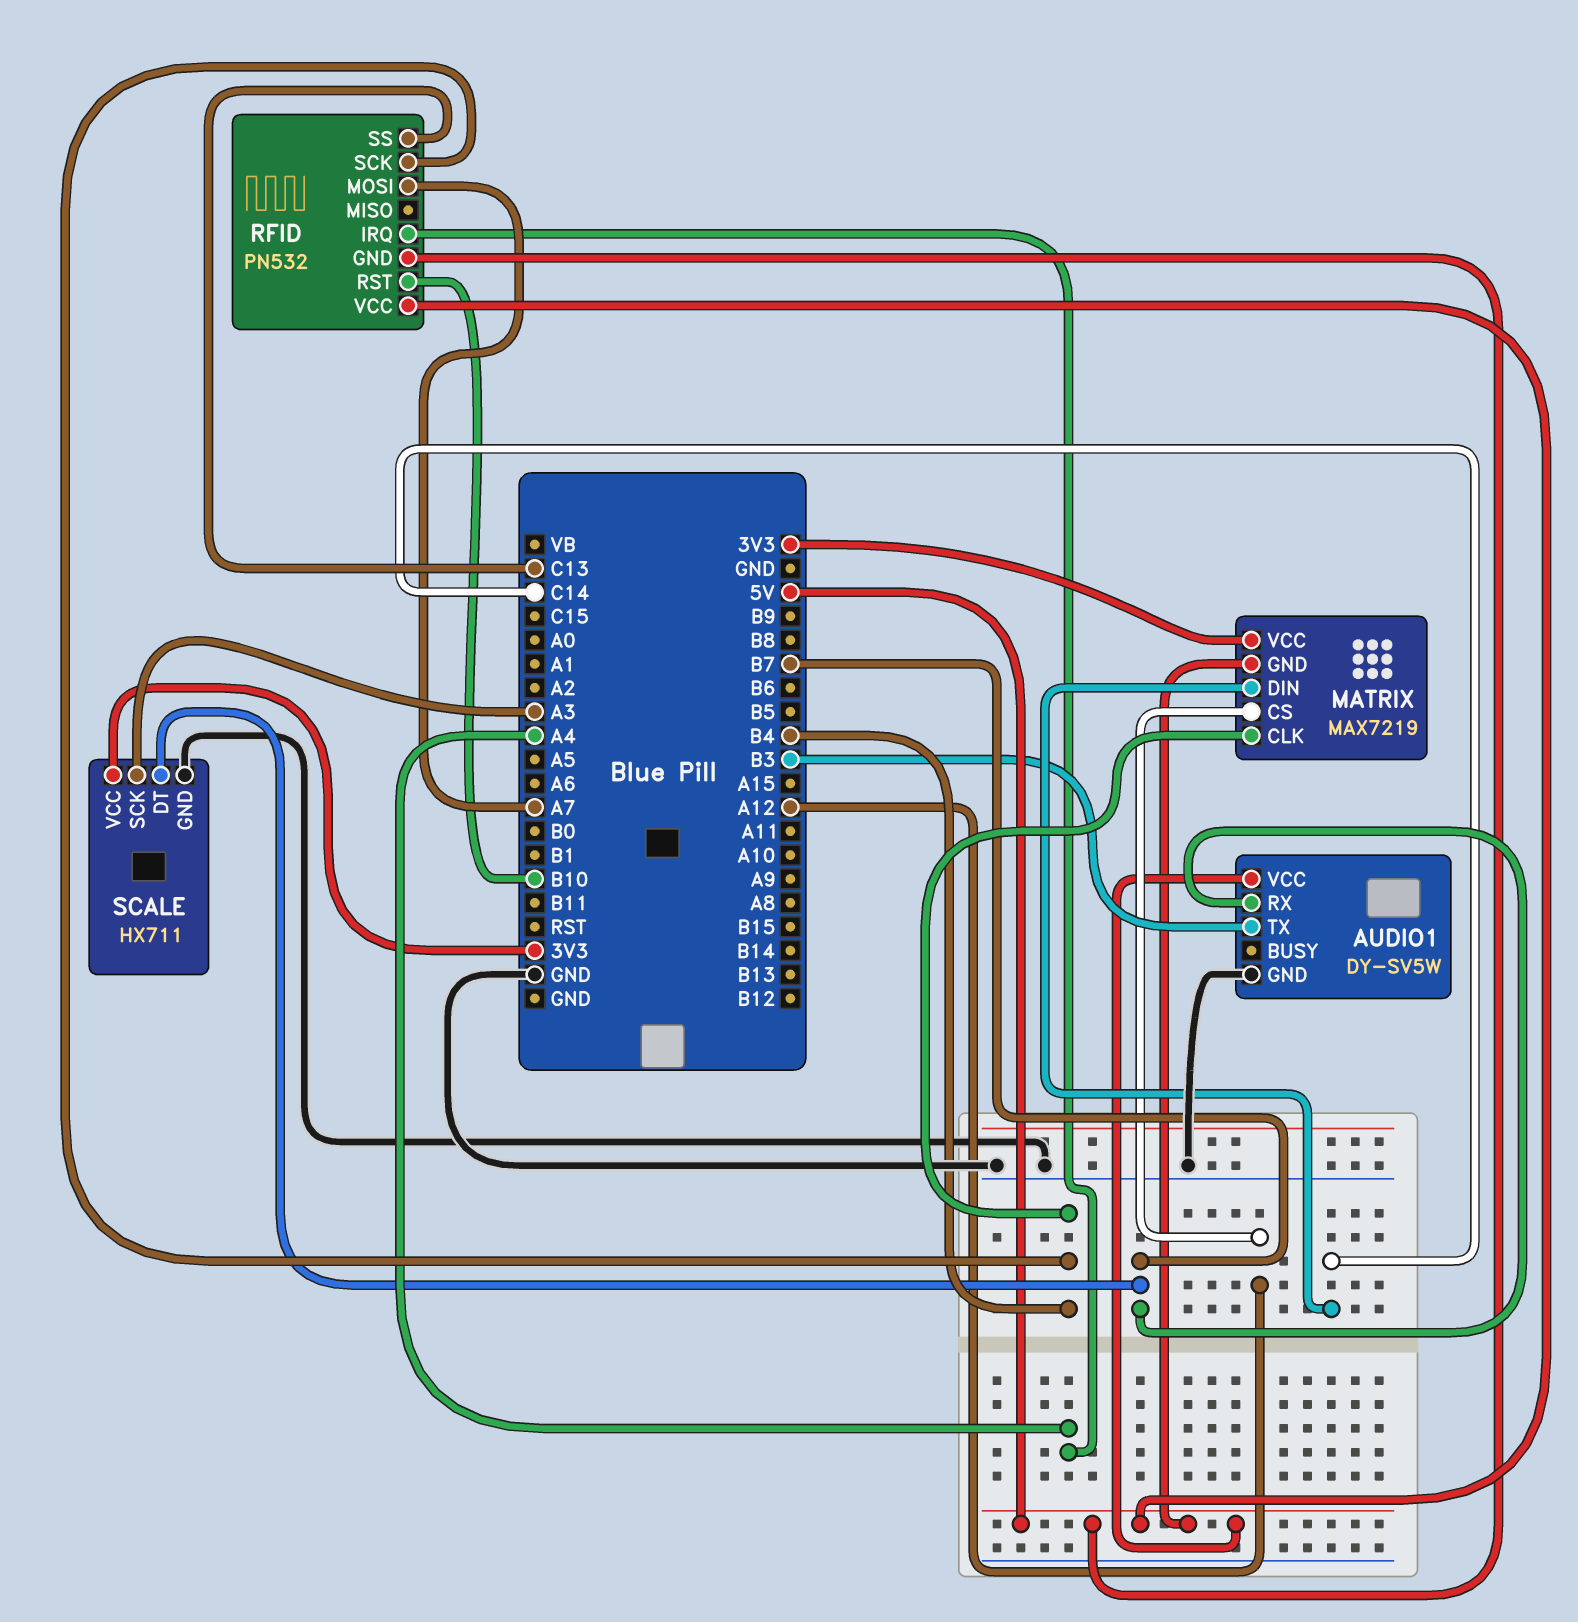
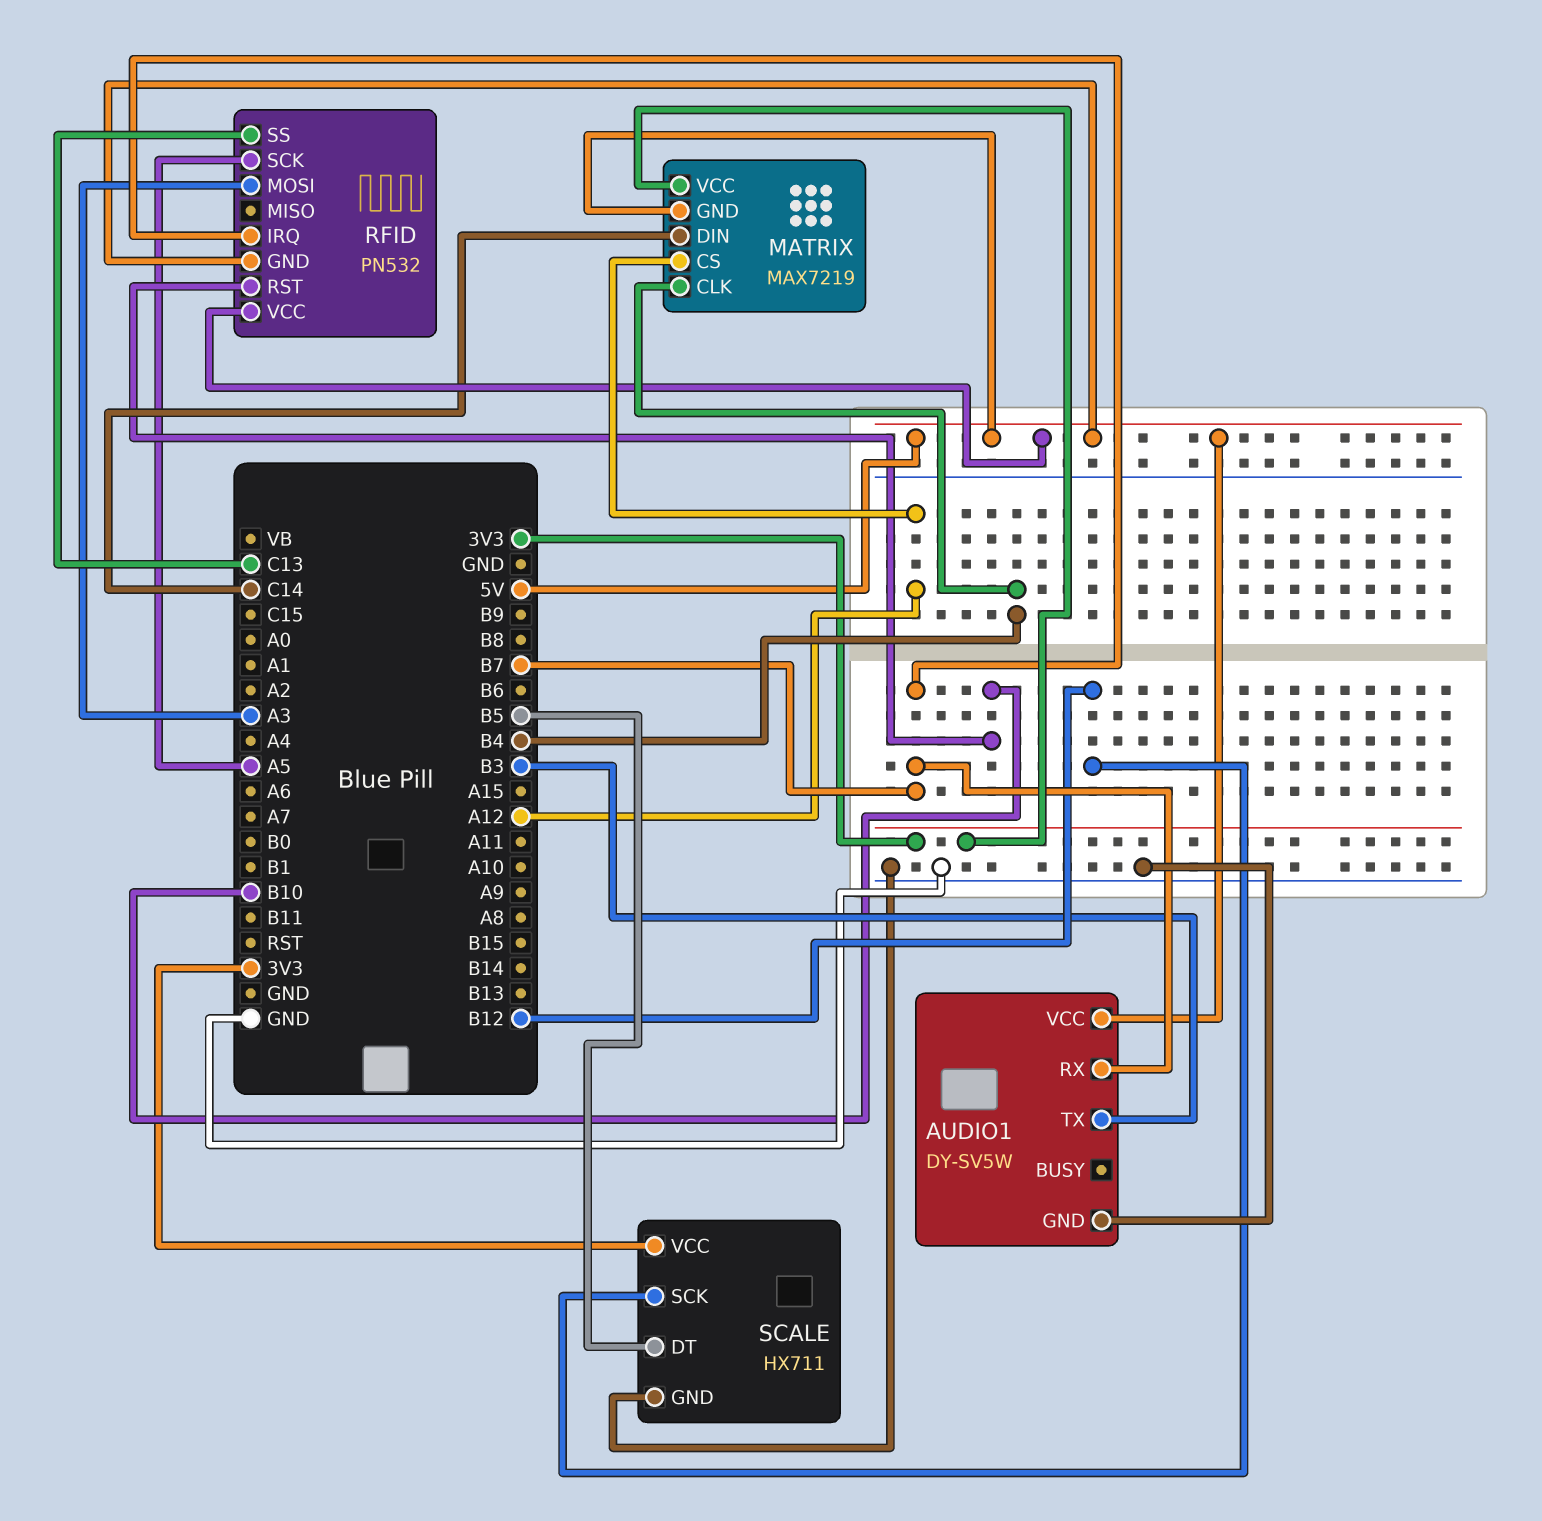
RFID pin IRQ: A4 -> B7
RFID pin MOSI: A7 -> A3
RFID pin SCK: B4 -> A5
SCALE pin DT: B7 -> B5
SCALE pin SCK: A3 -> B12

